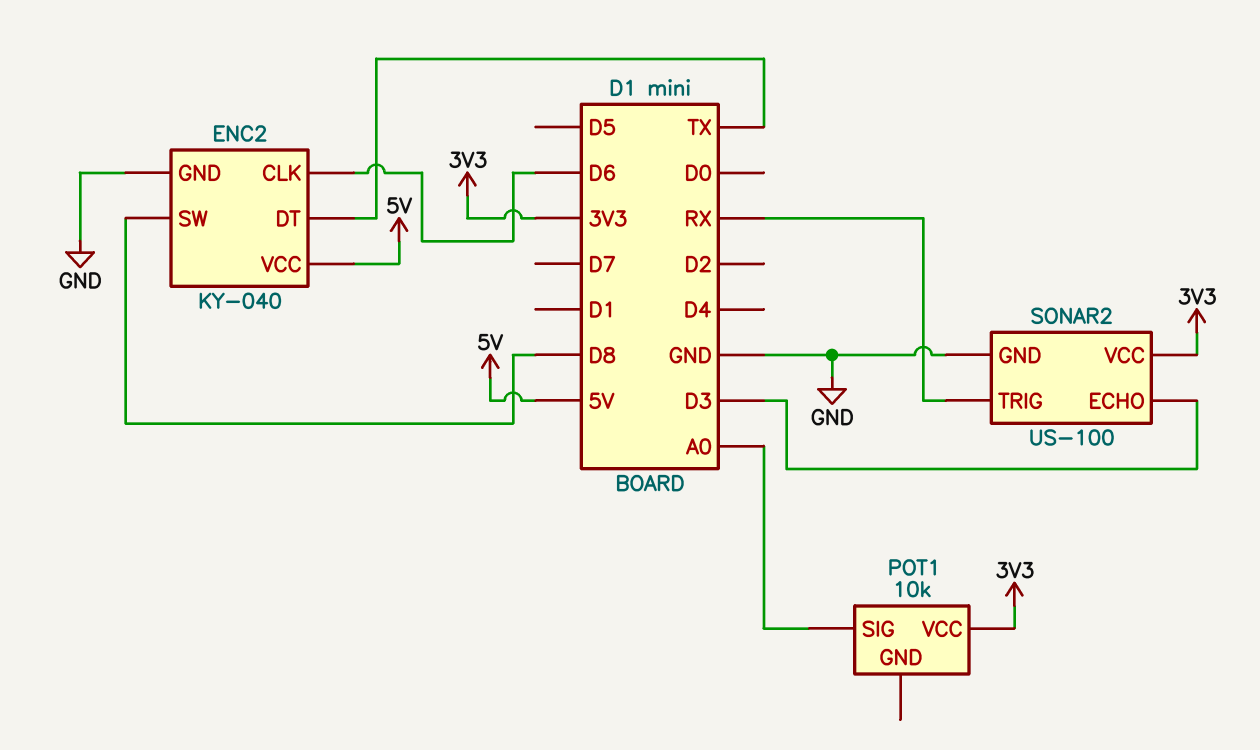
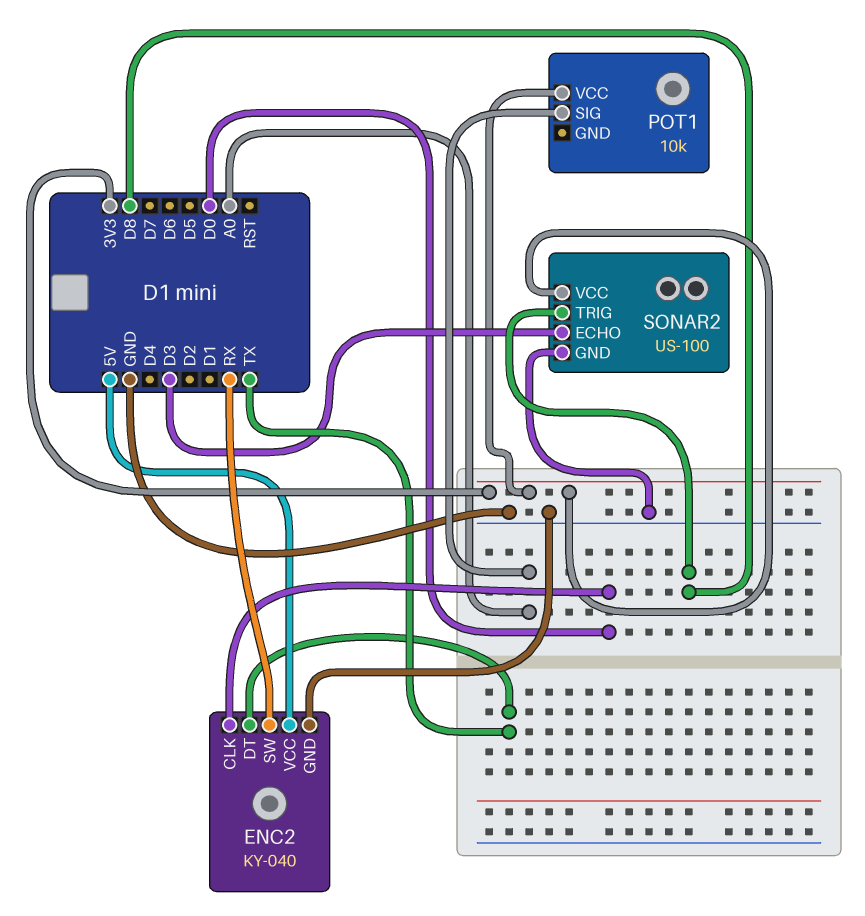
ENC2 pin CLK: D6 -> D0
ENC2 pin SW: D8 -> RX
SONAR2 pin TRIG: RX -> D8

